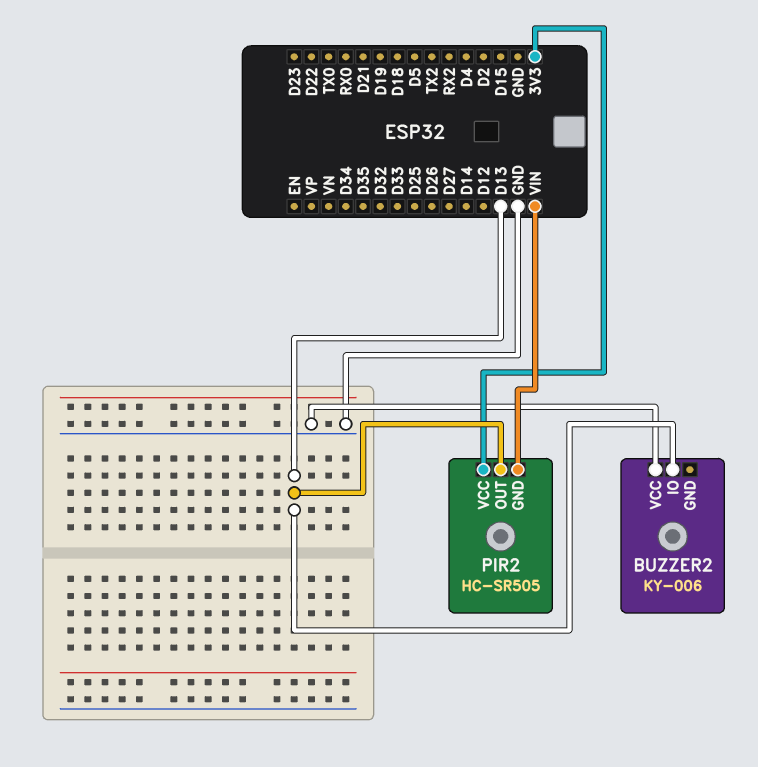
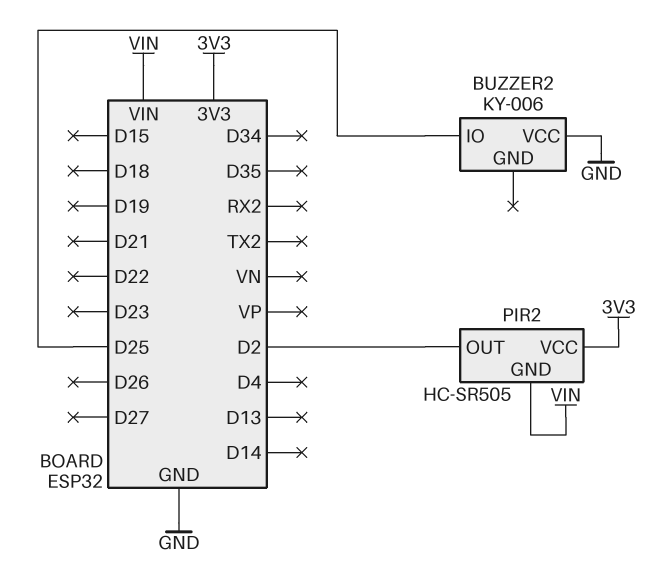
BUZZER2 pin IO: D13 -> D25
PIR2 pin OUT: D13 -> D2

